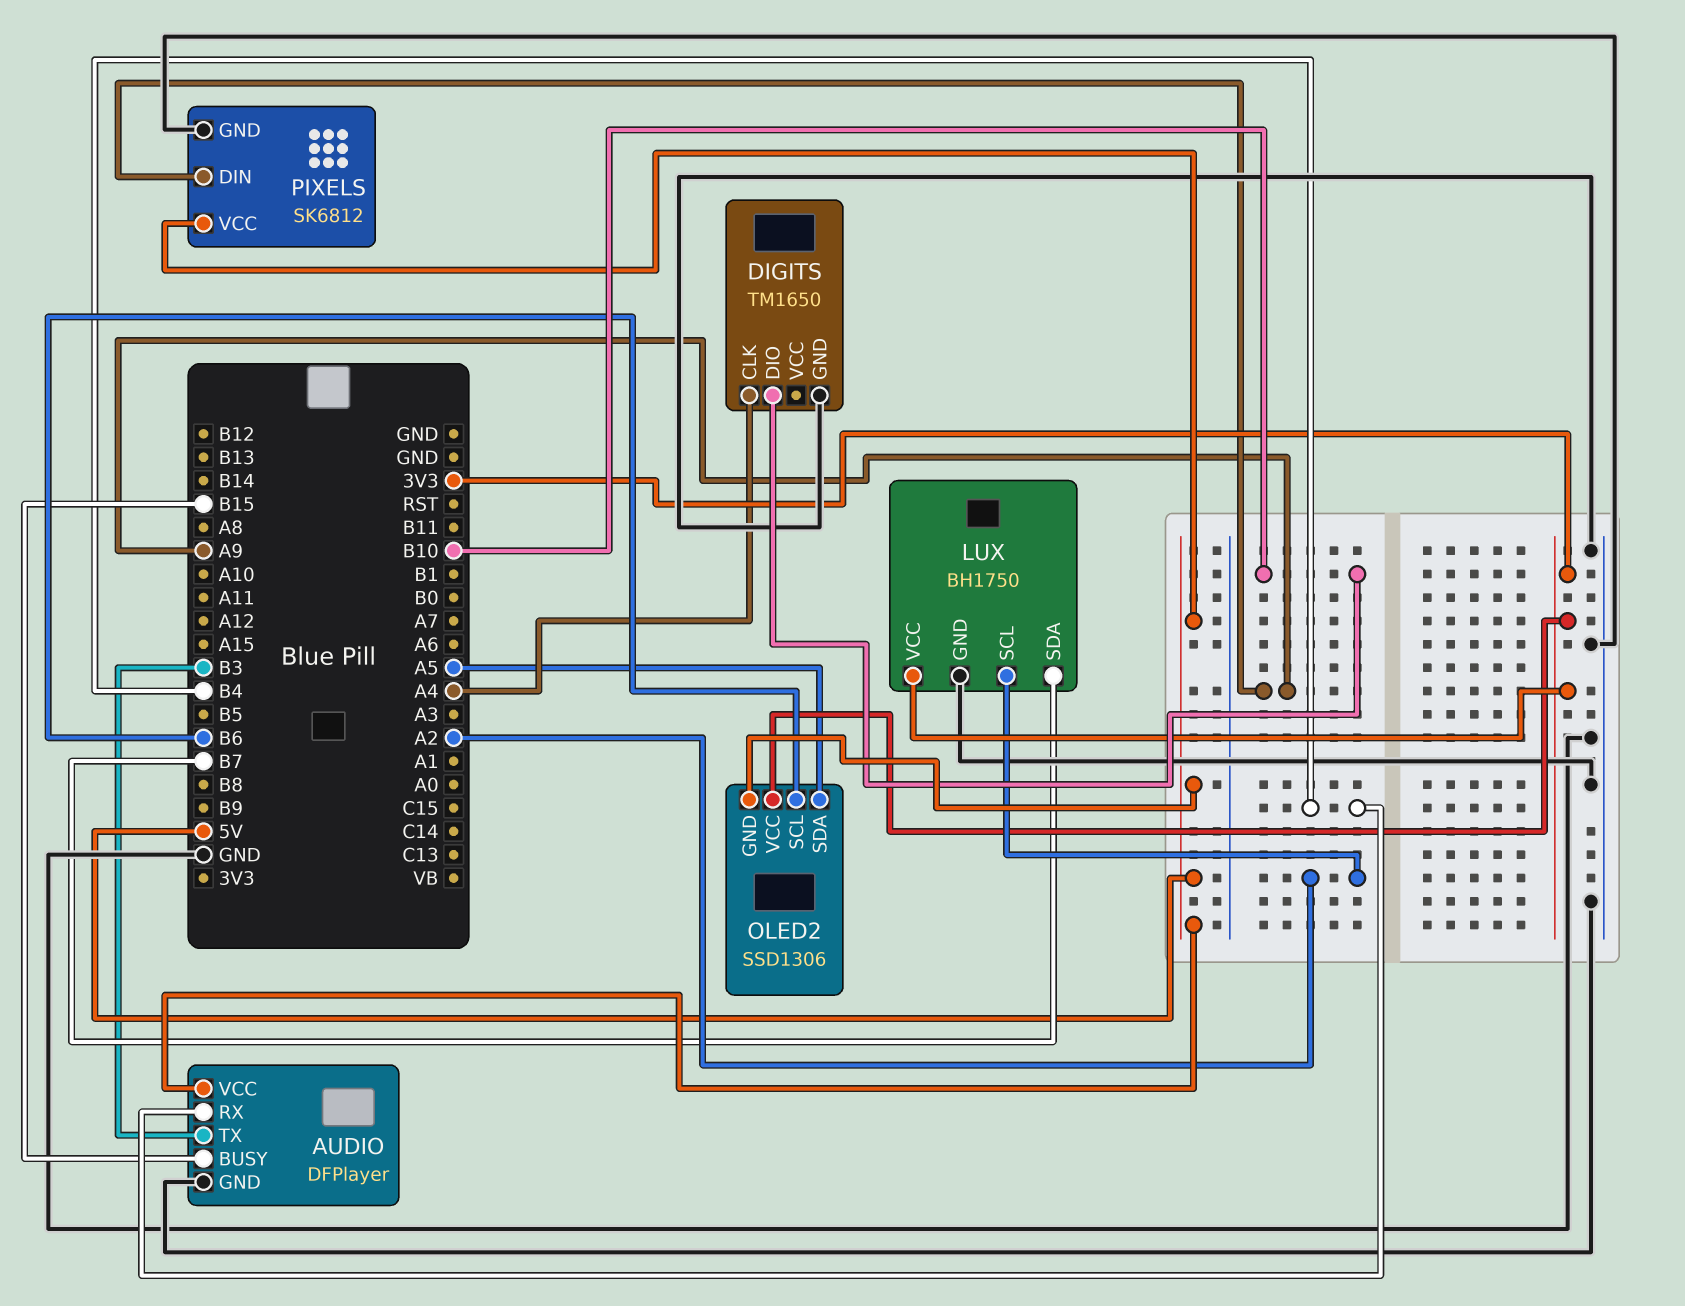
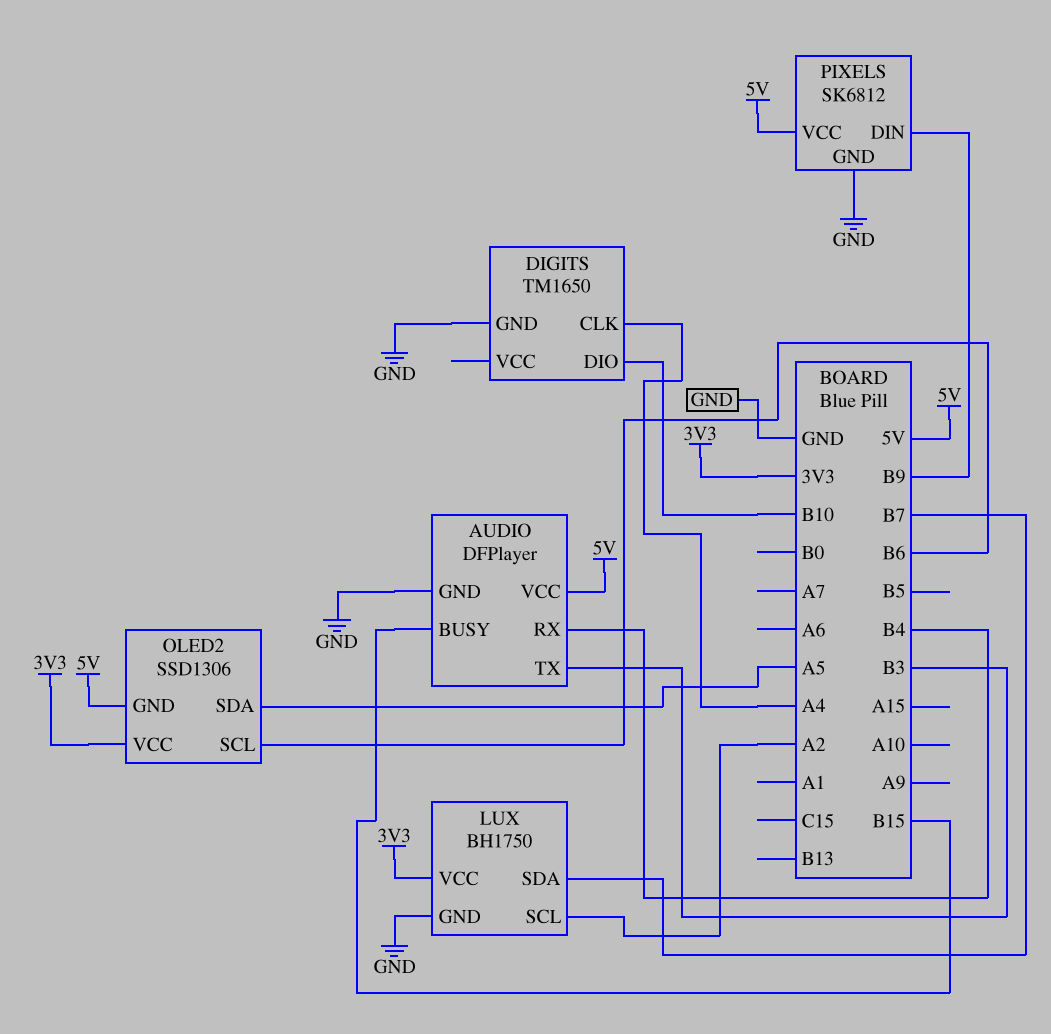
PIXELS pin DIN: A9 -> B9

